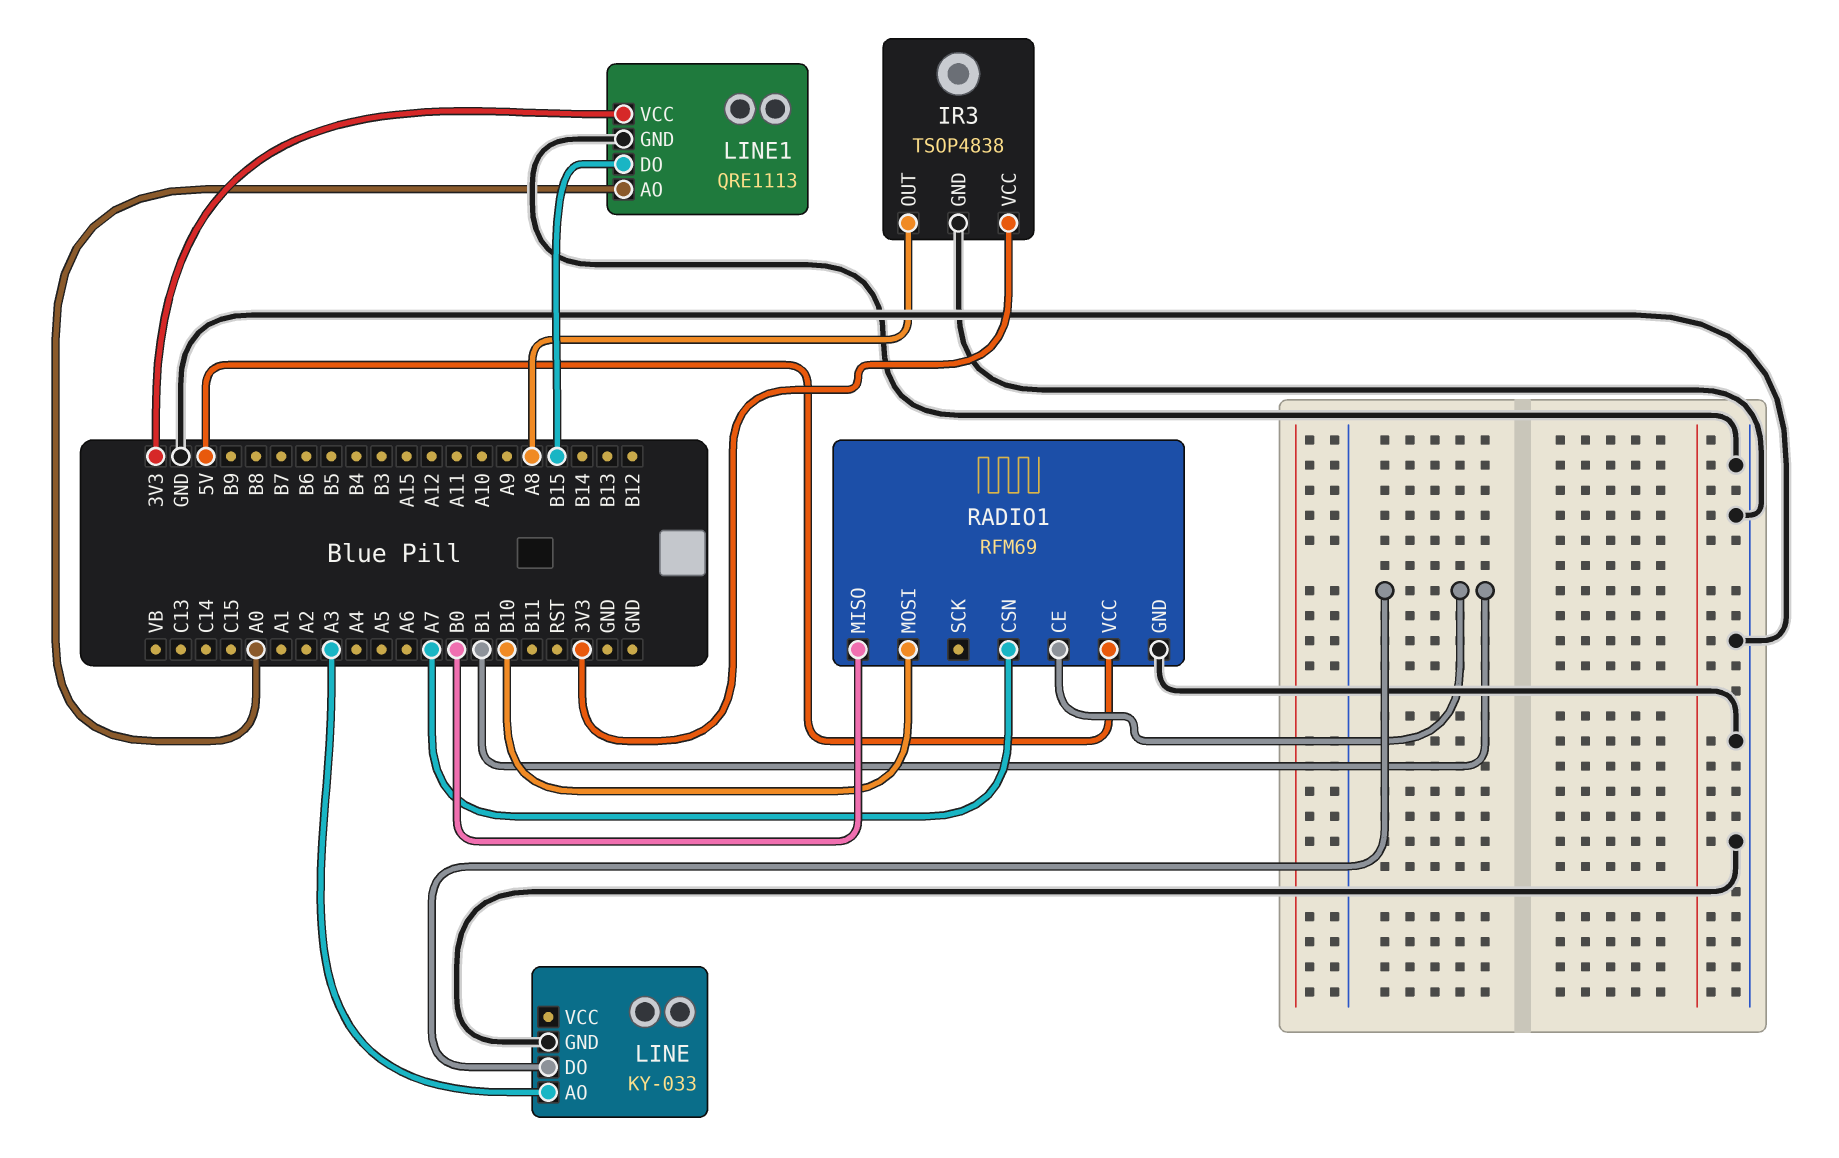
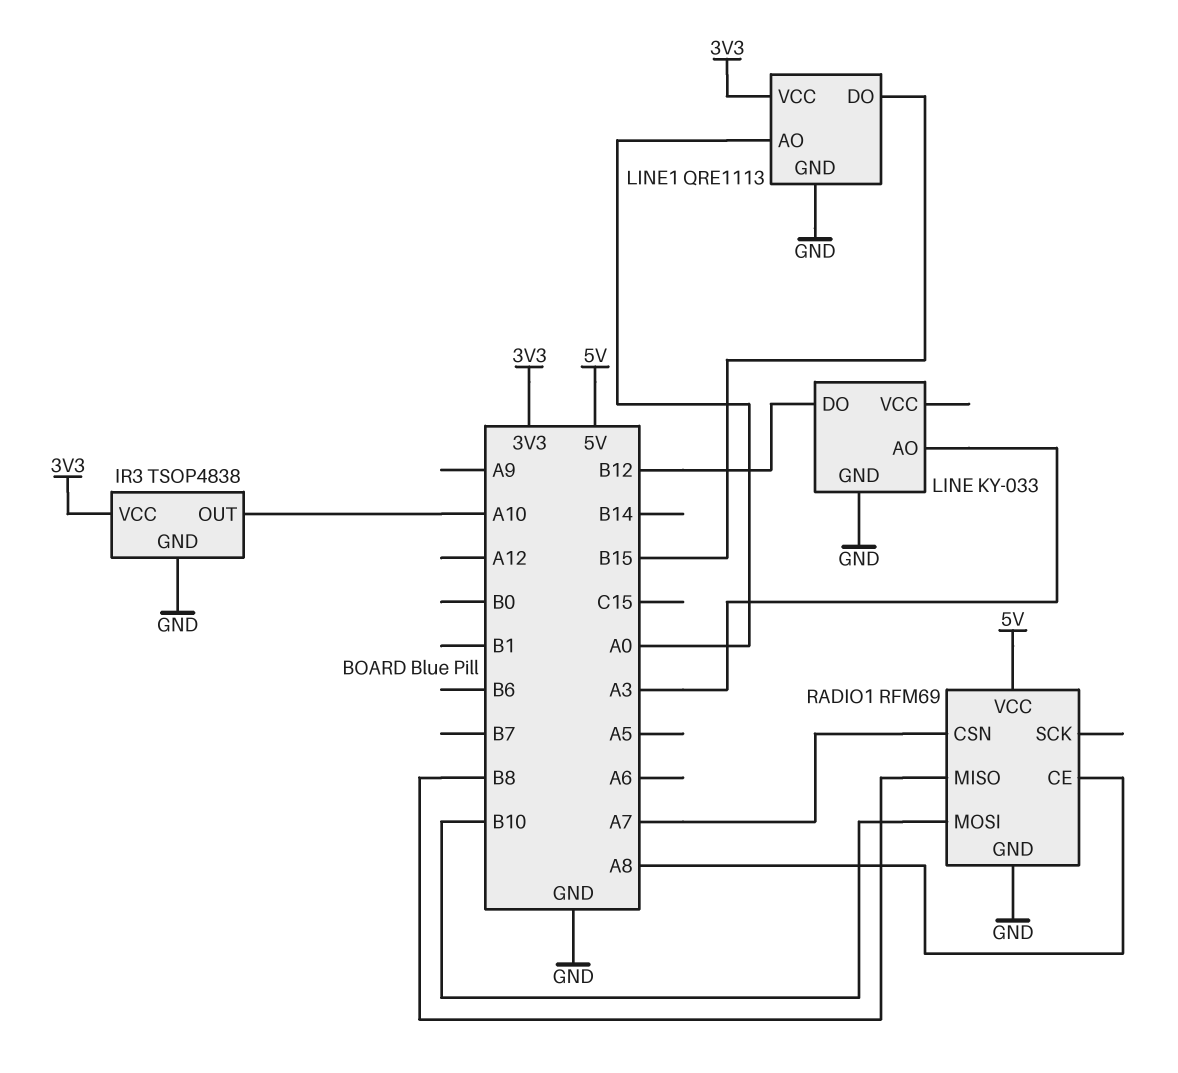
IR3 pin OUT: A8 -> A10
LINE pin DO: B1 -> B12
RADIO1 pin CE: B1 -> A8
RADIO1 pin MISO: B0 -> B8

